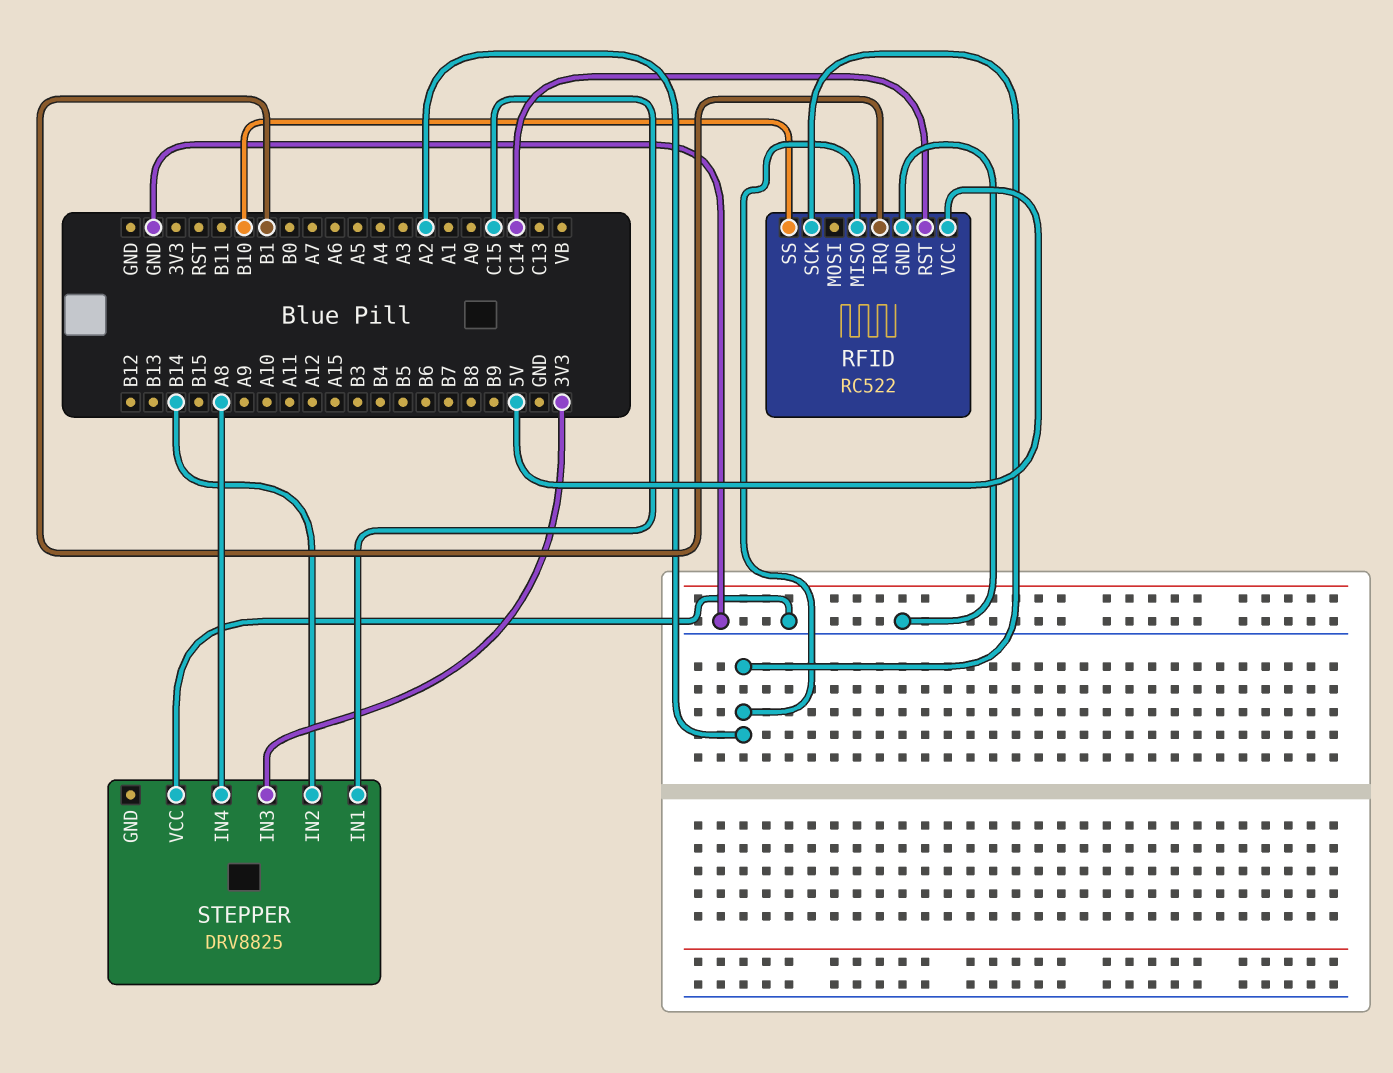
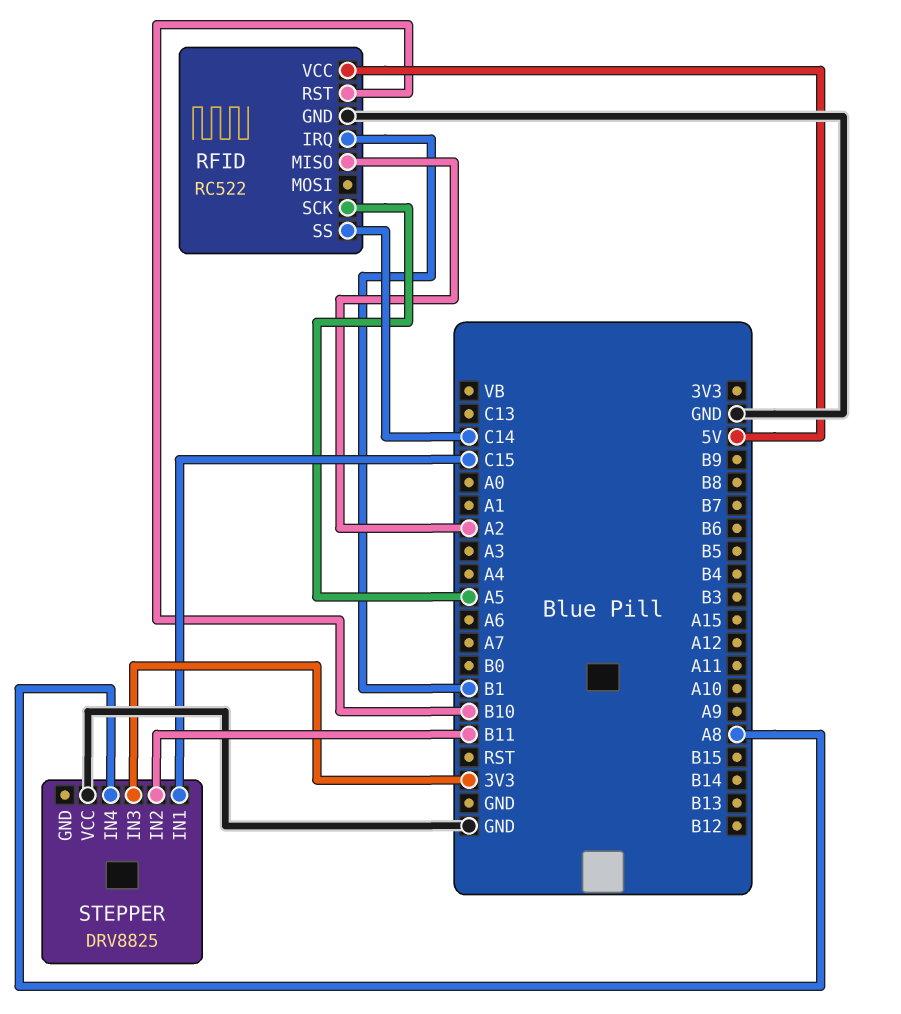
RFID pin RST: C14 -> B10
RFID pin SCK: A2 -> A5
RFID pin SS: B10 -> C14
STEPPER pin IN2: B14 -> B11

